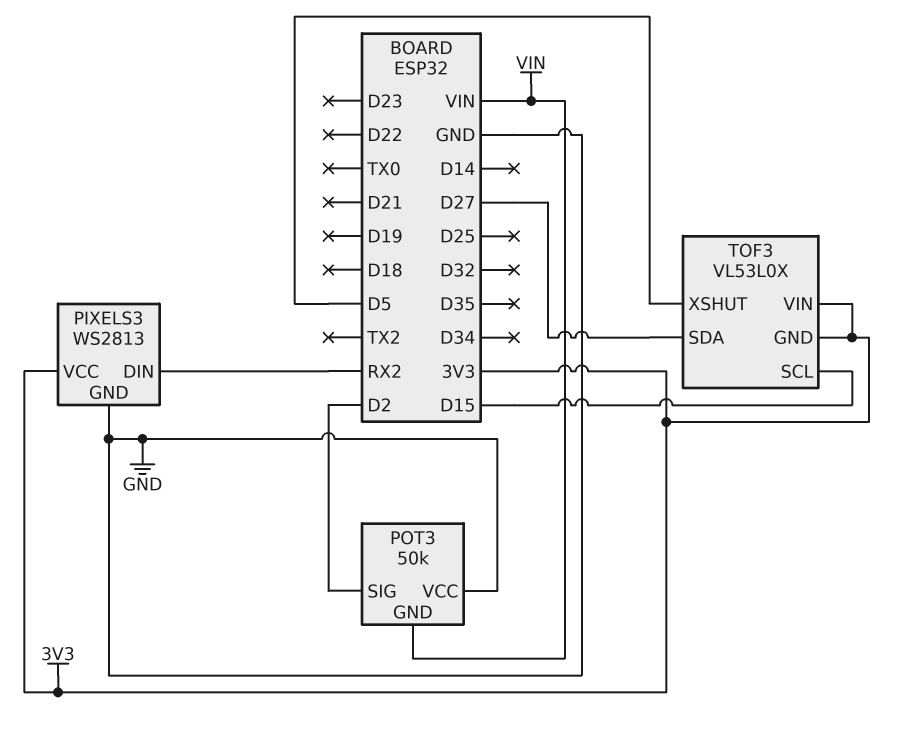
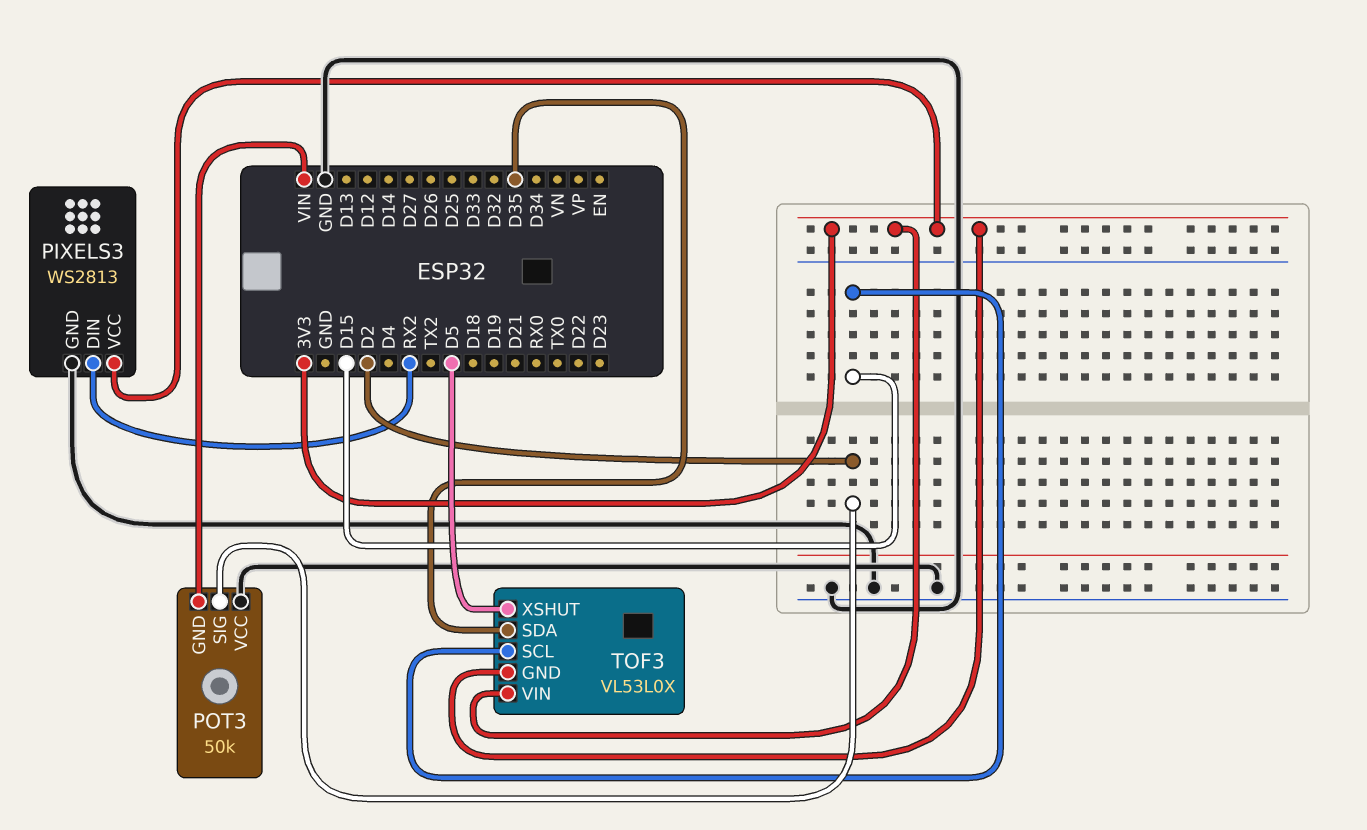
TOF3 pin SDA: D27 -> D35

